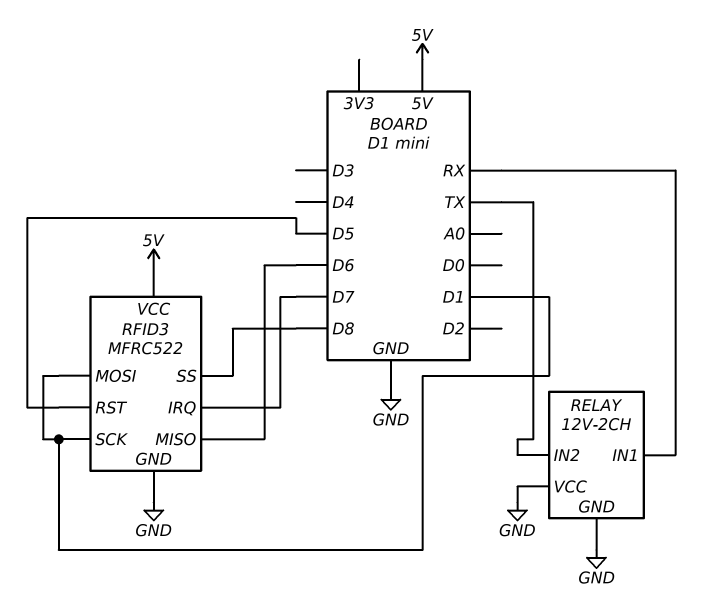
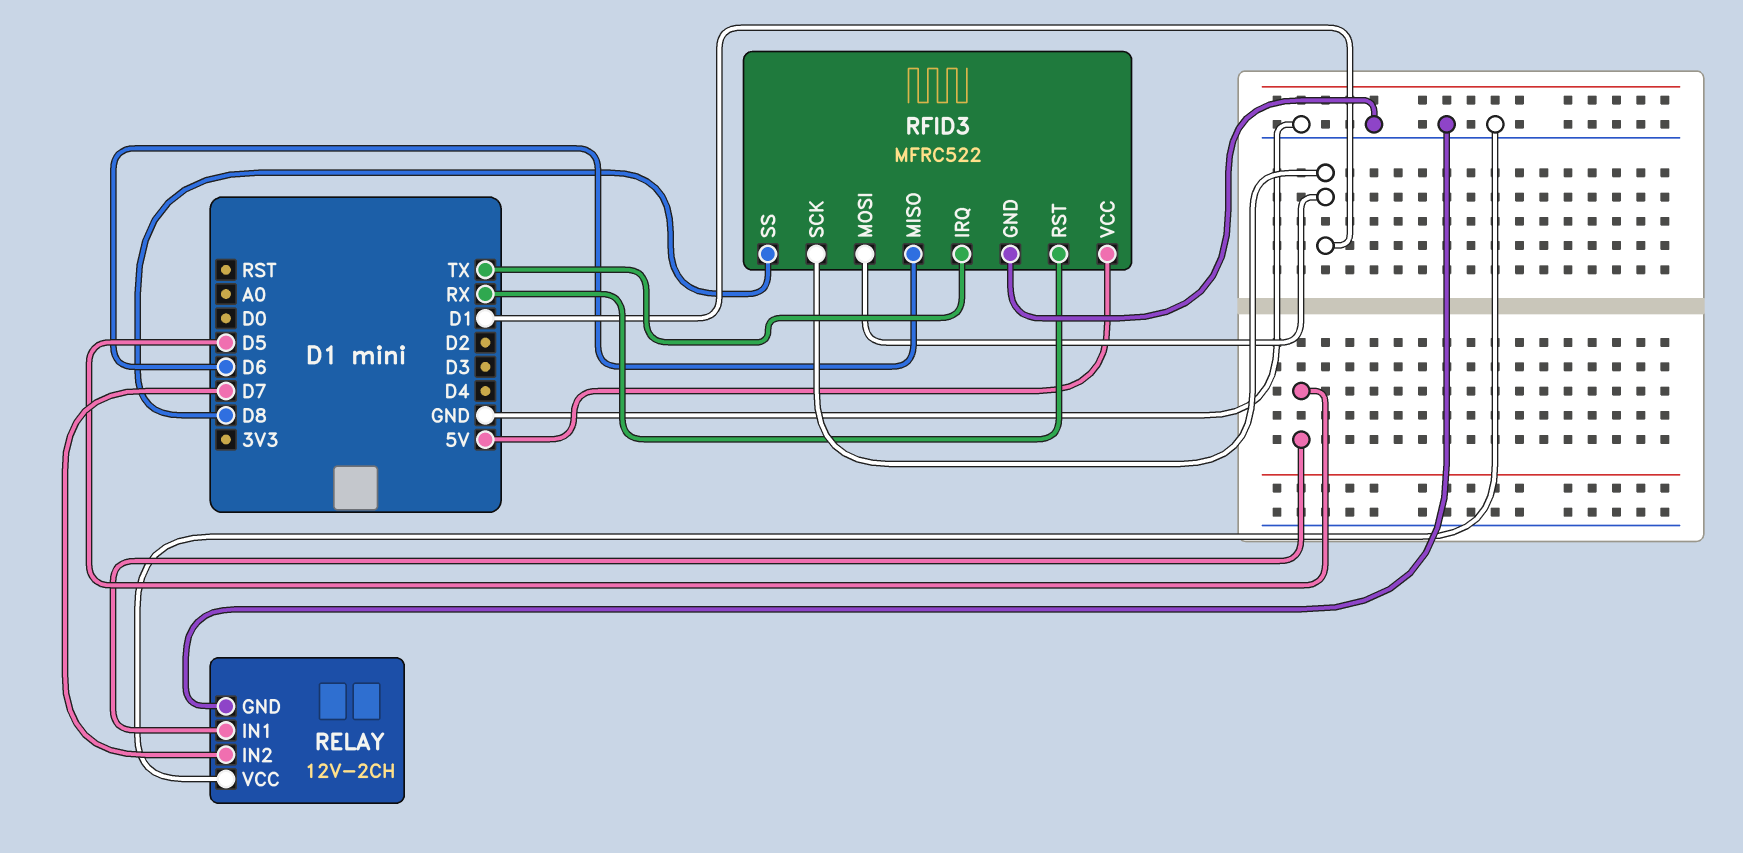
RELAY pin IN1: RX -> D5
RELAY pin IN2: TX -> D7
RFID3 pin IRQ: D7 -> TX
RFID3 pin RST: D5 -> RX

